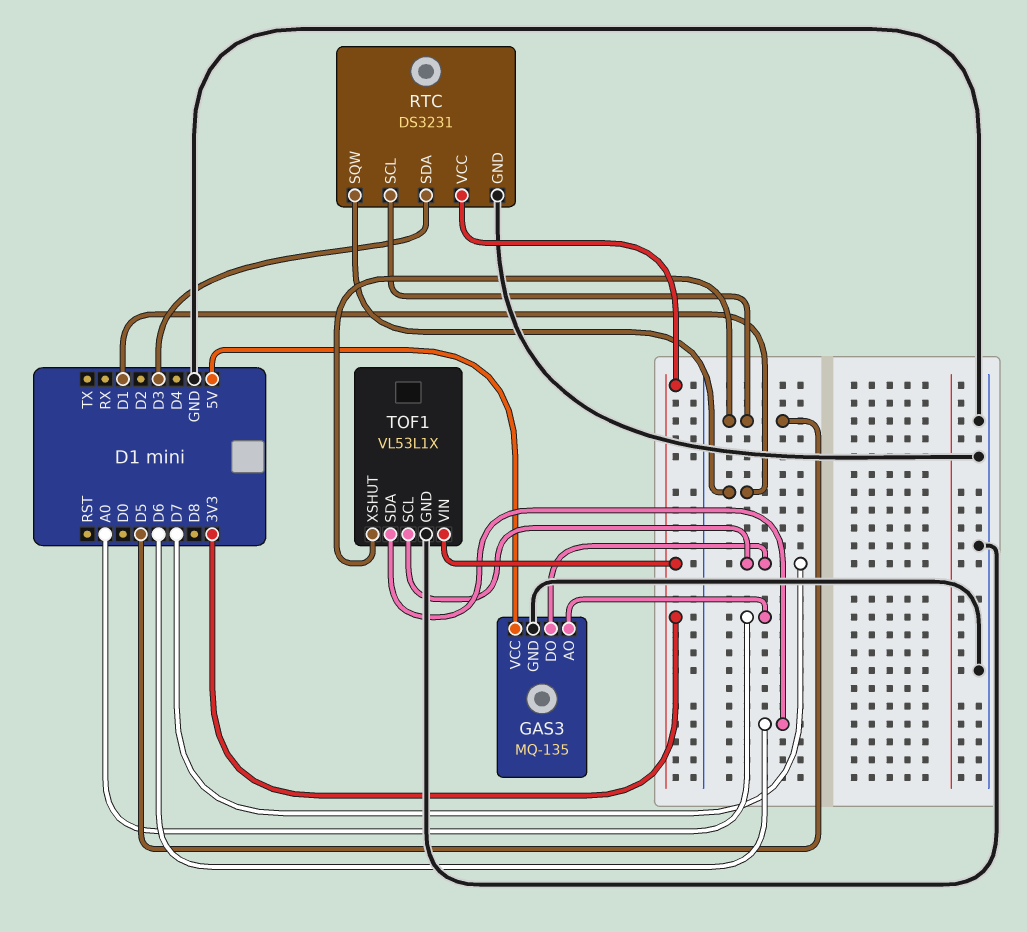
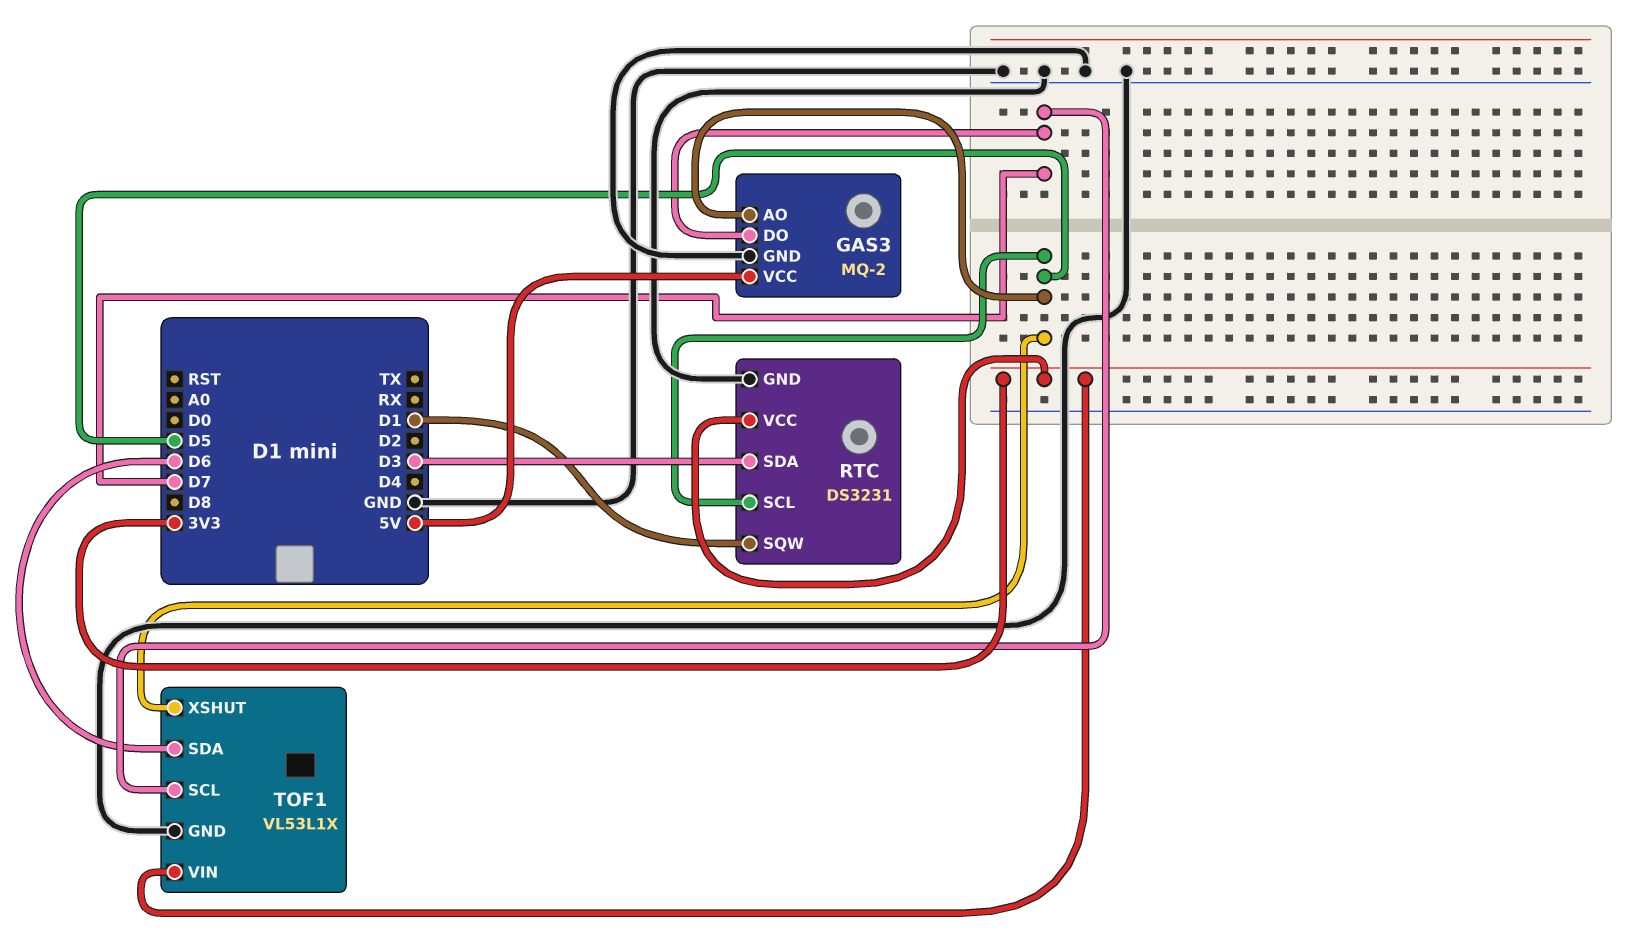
GAS3: MQ-135 -> MQ-2
GAS3 pin AO: A0 -> D5

